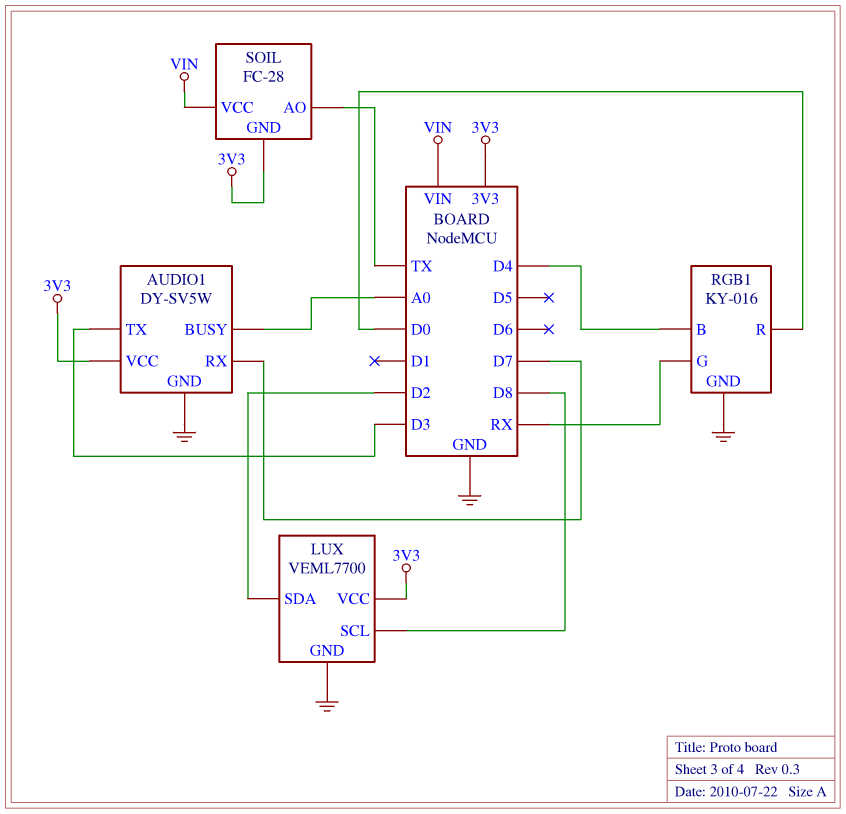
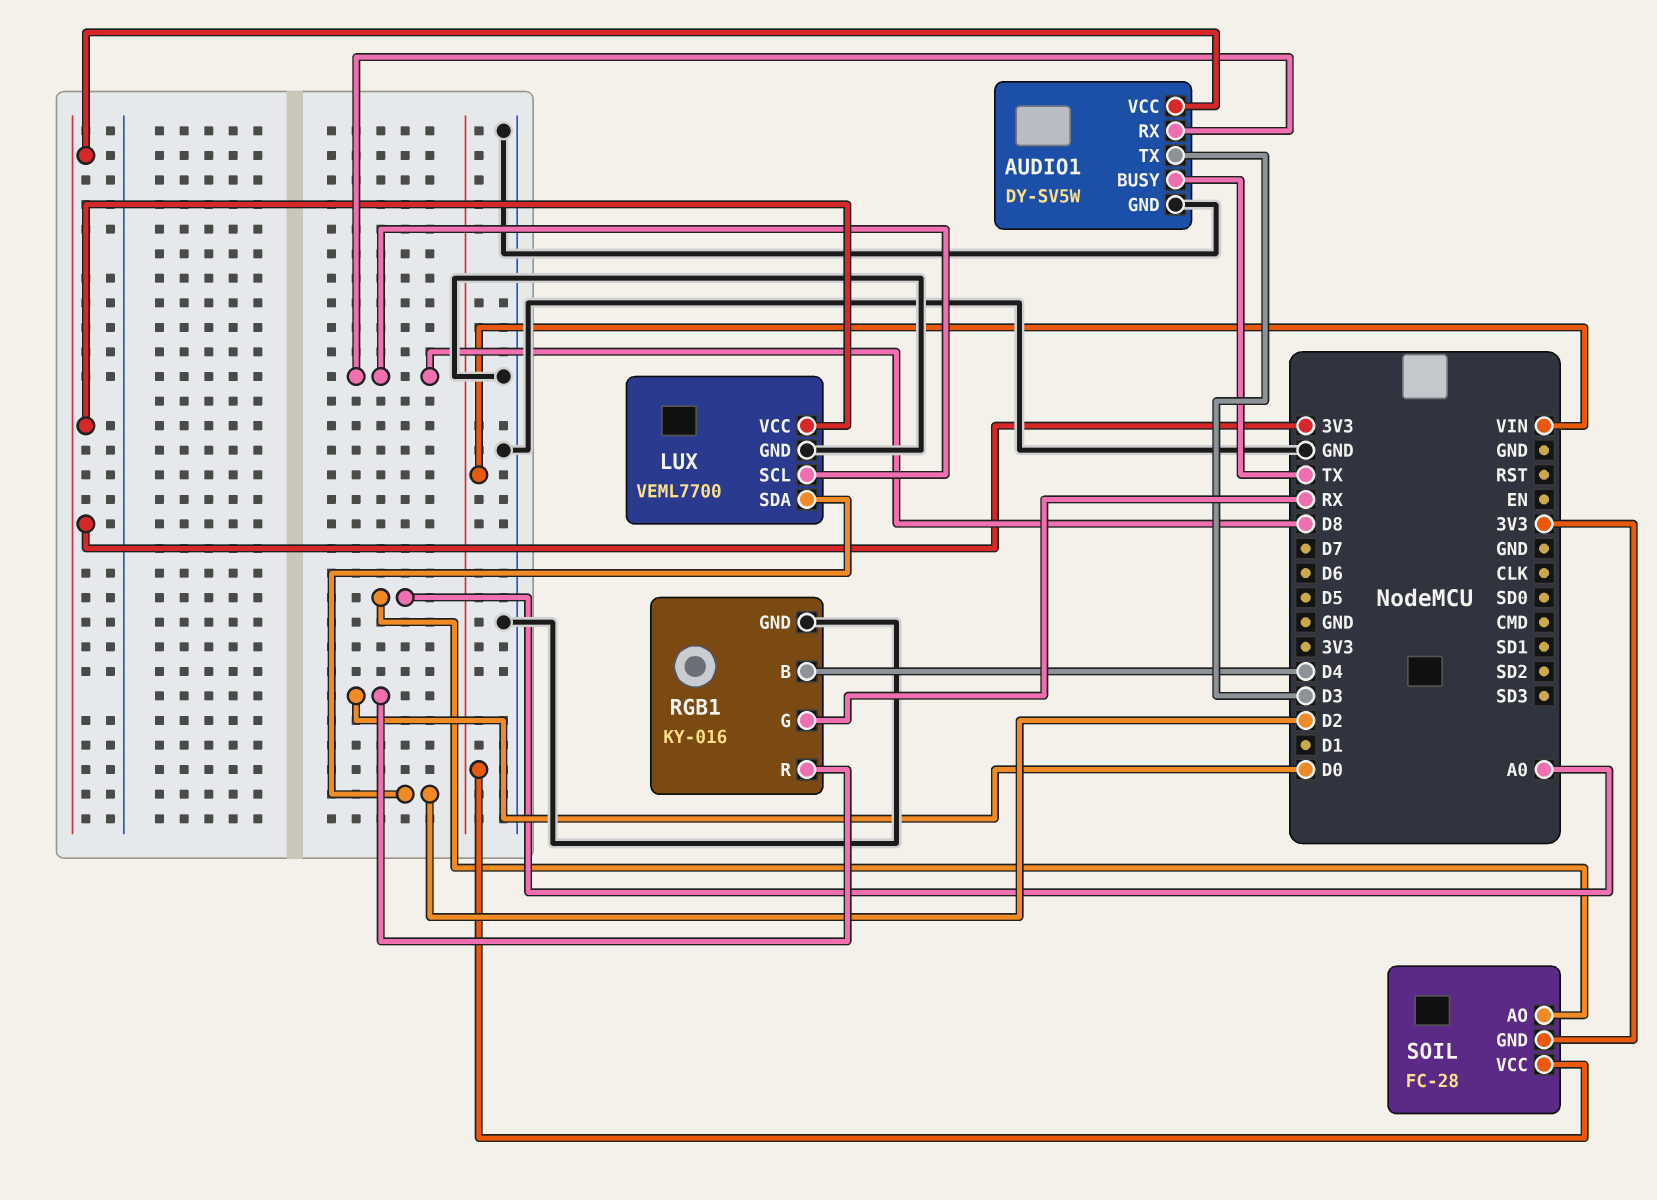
AUDIO1 pin BUSY: A0 -> TX
AUDIO1 pin RX: D7 -> D8
SOIL pin AO: TX -> A0

